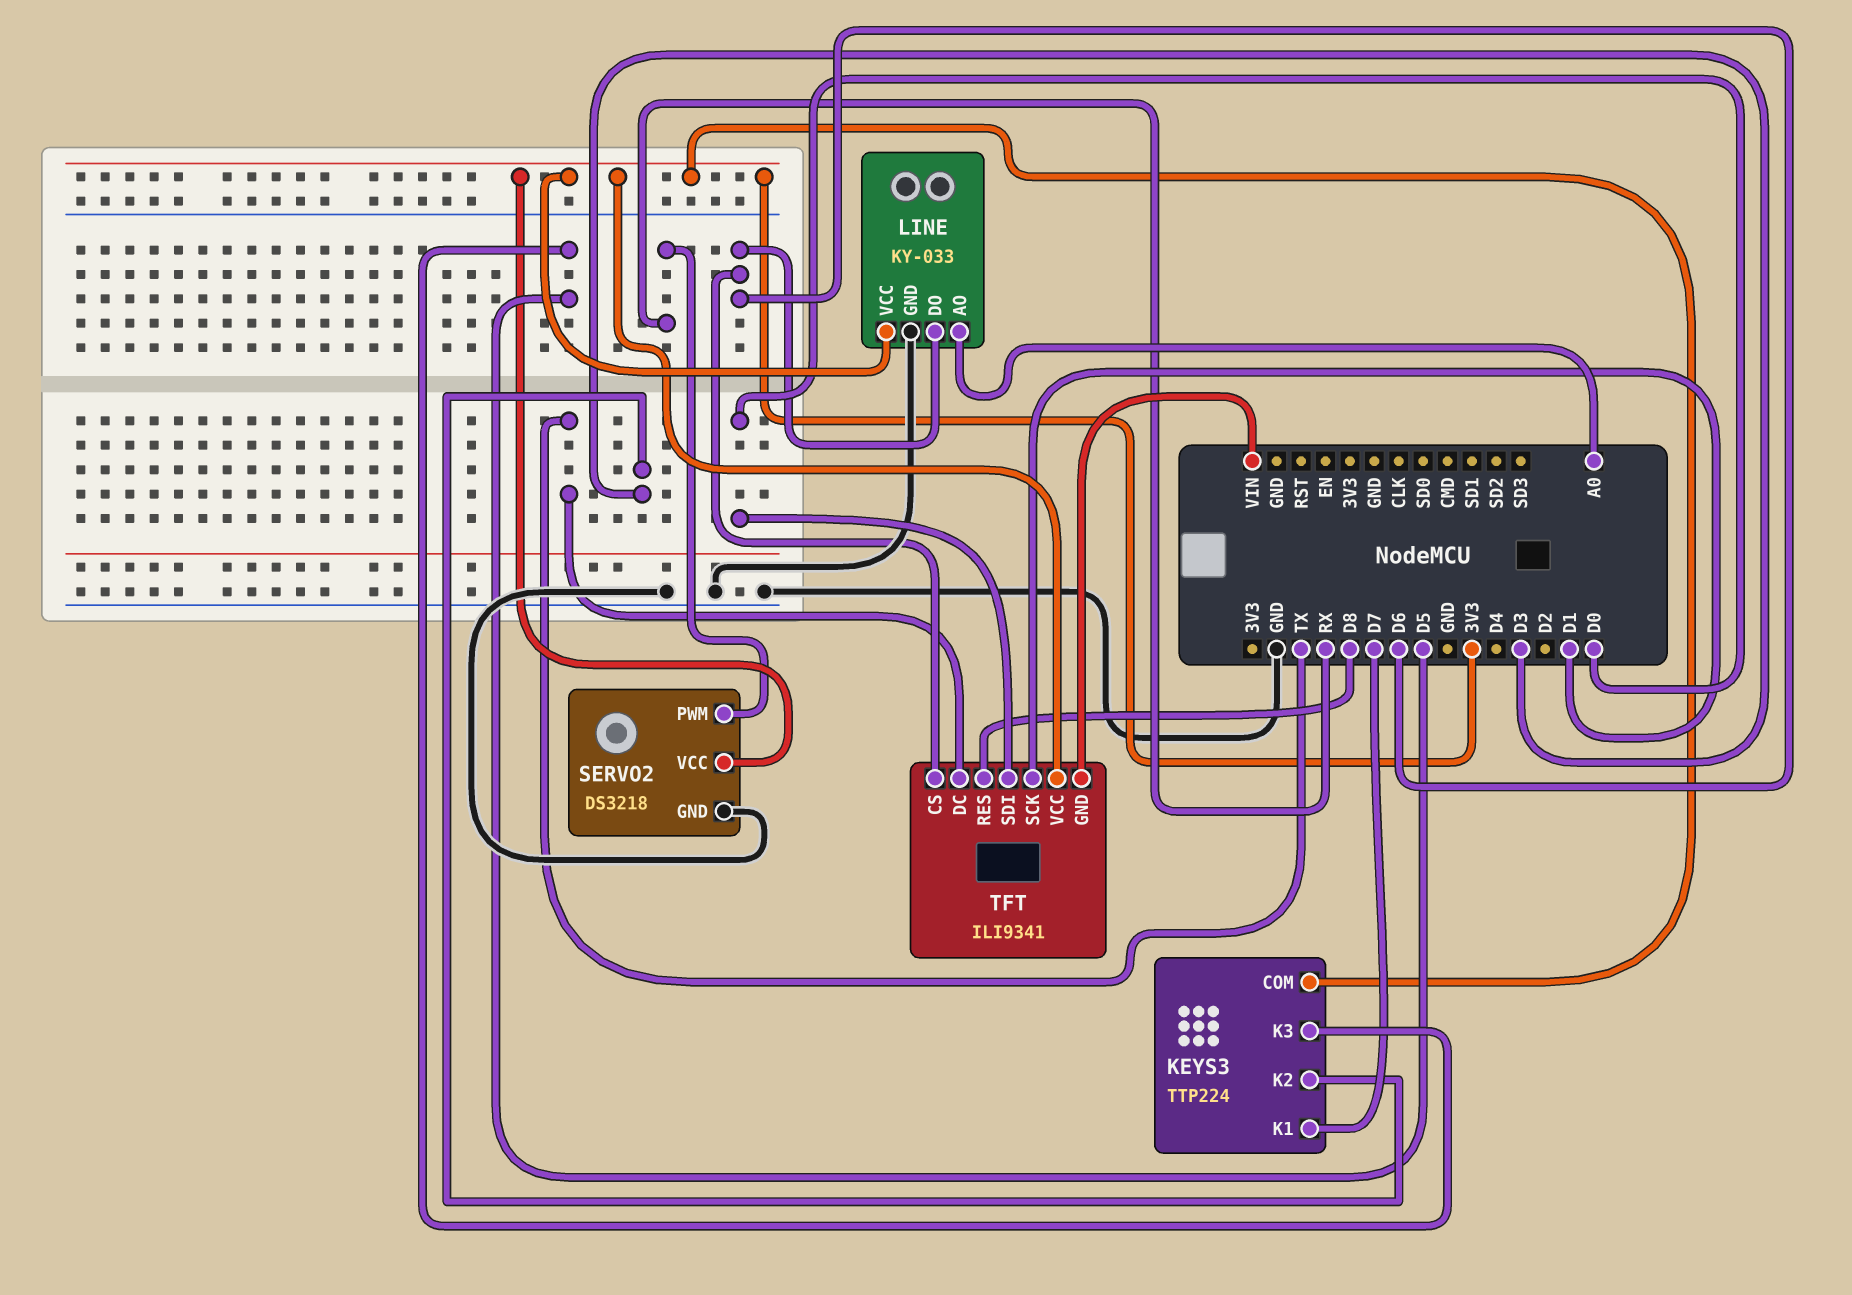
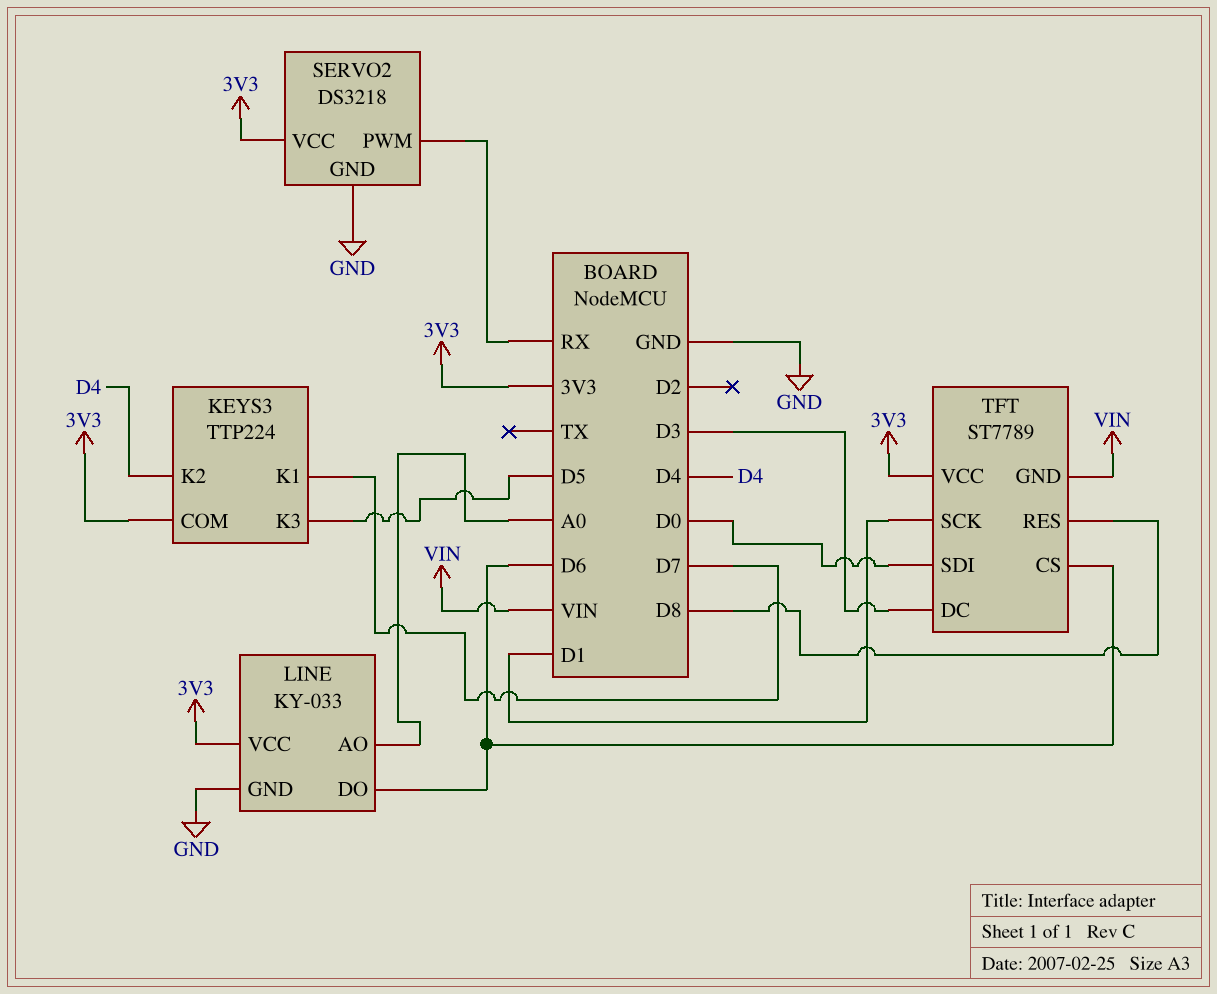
KEYS3 pin K2: D3 -> D4
TFT: ILI9341 -> ST7789
TFT pin DC: TX -> D3

